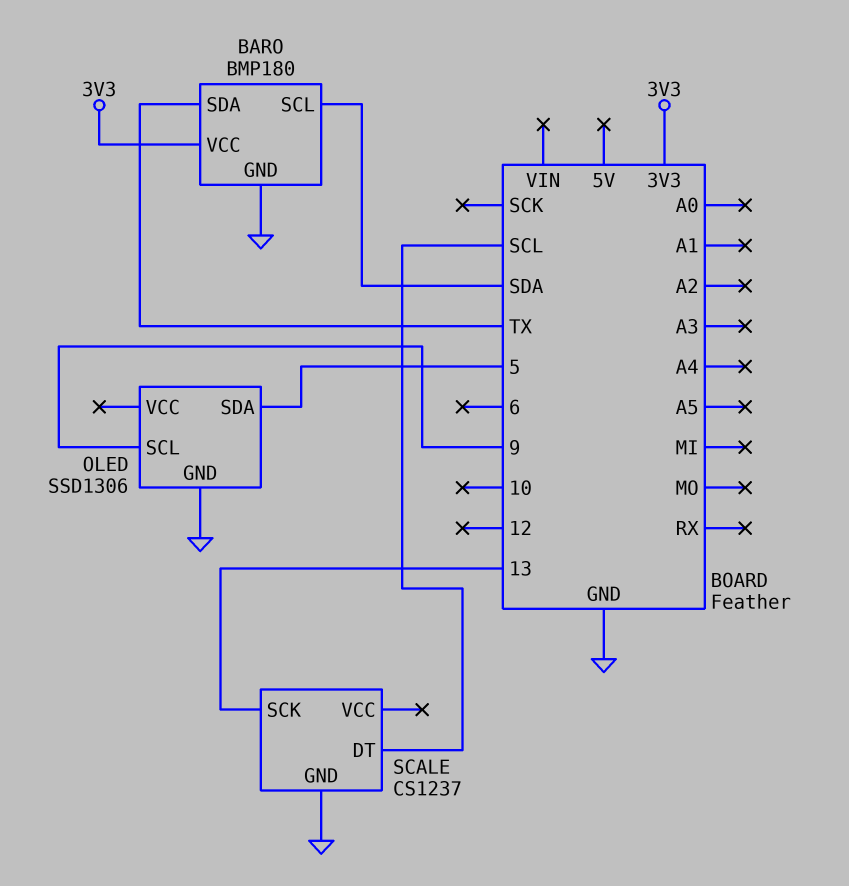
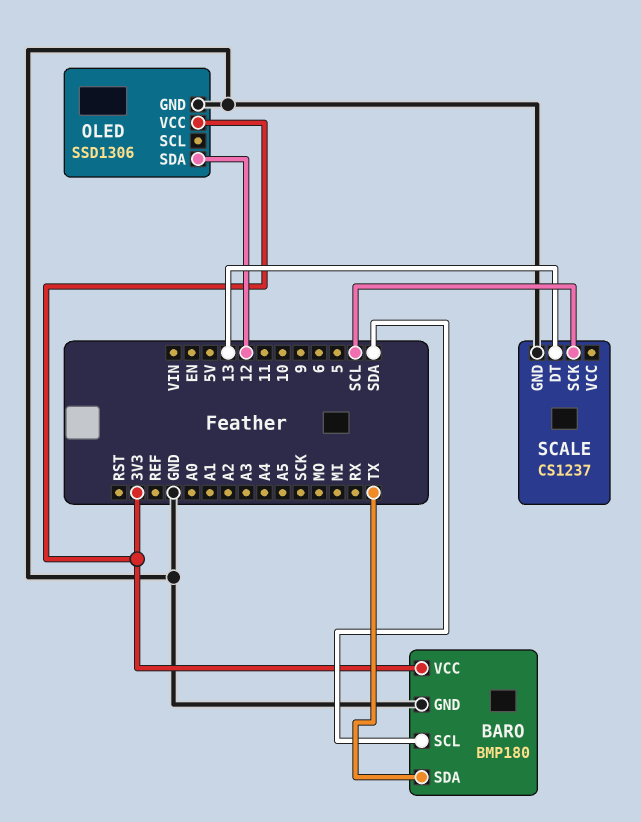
OLED pin SCL: 9 -> none
OLED pin SDA: 5 -> 12
OLED pin VCC: none -> 3V3
SCALE pin DT: SCL -> 13
SCALE pin SCK: 13 -> SCL

